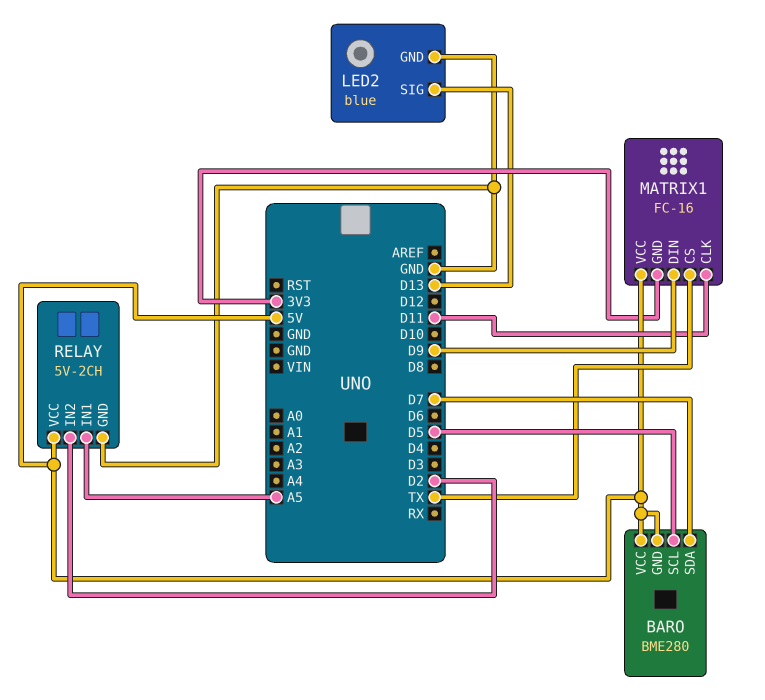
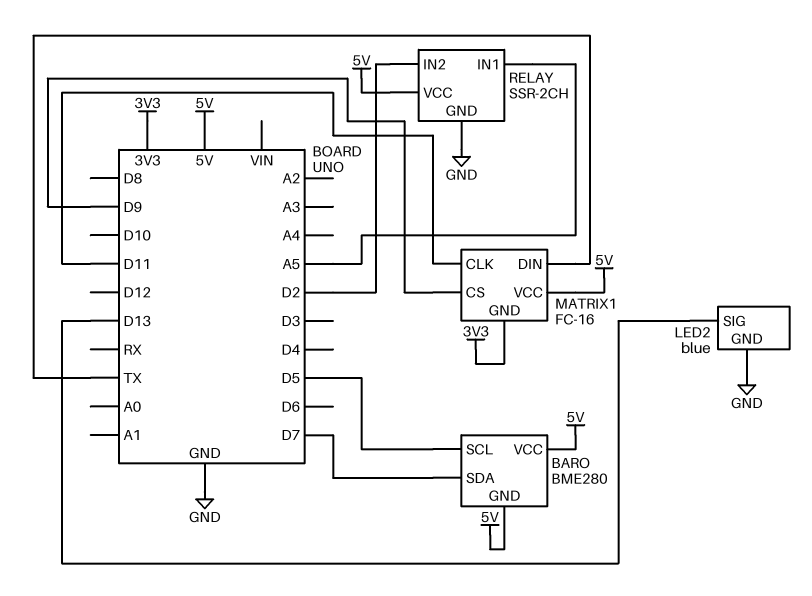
MATRIX1 pin CS: TX -> D9
MATRIX1 pin DIN: D9 -> TX
RELAY: 5V-2CH -> SSR-2CH

